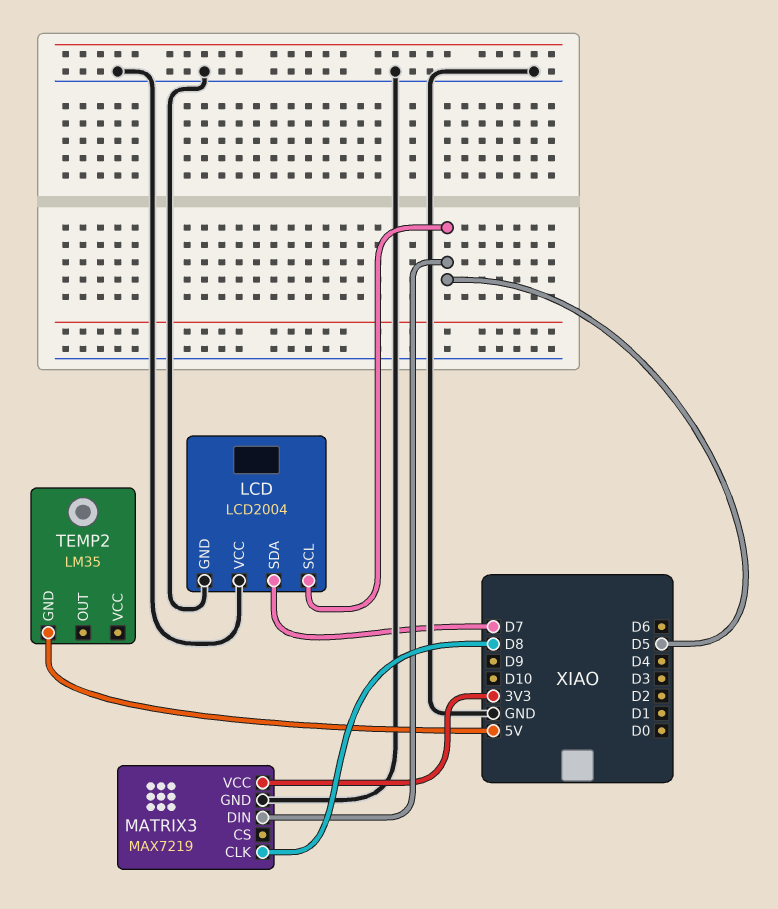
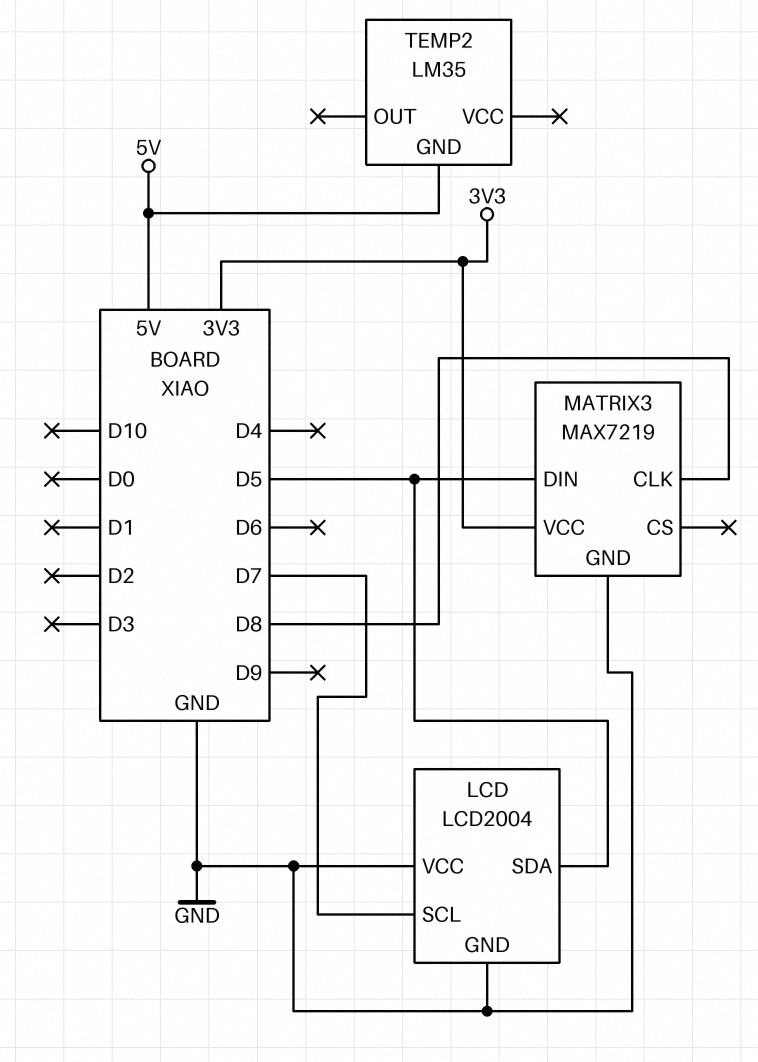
LCD pin SCL: D5 -> D7
LCD pin SDA: D7 -> D5

